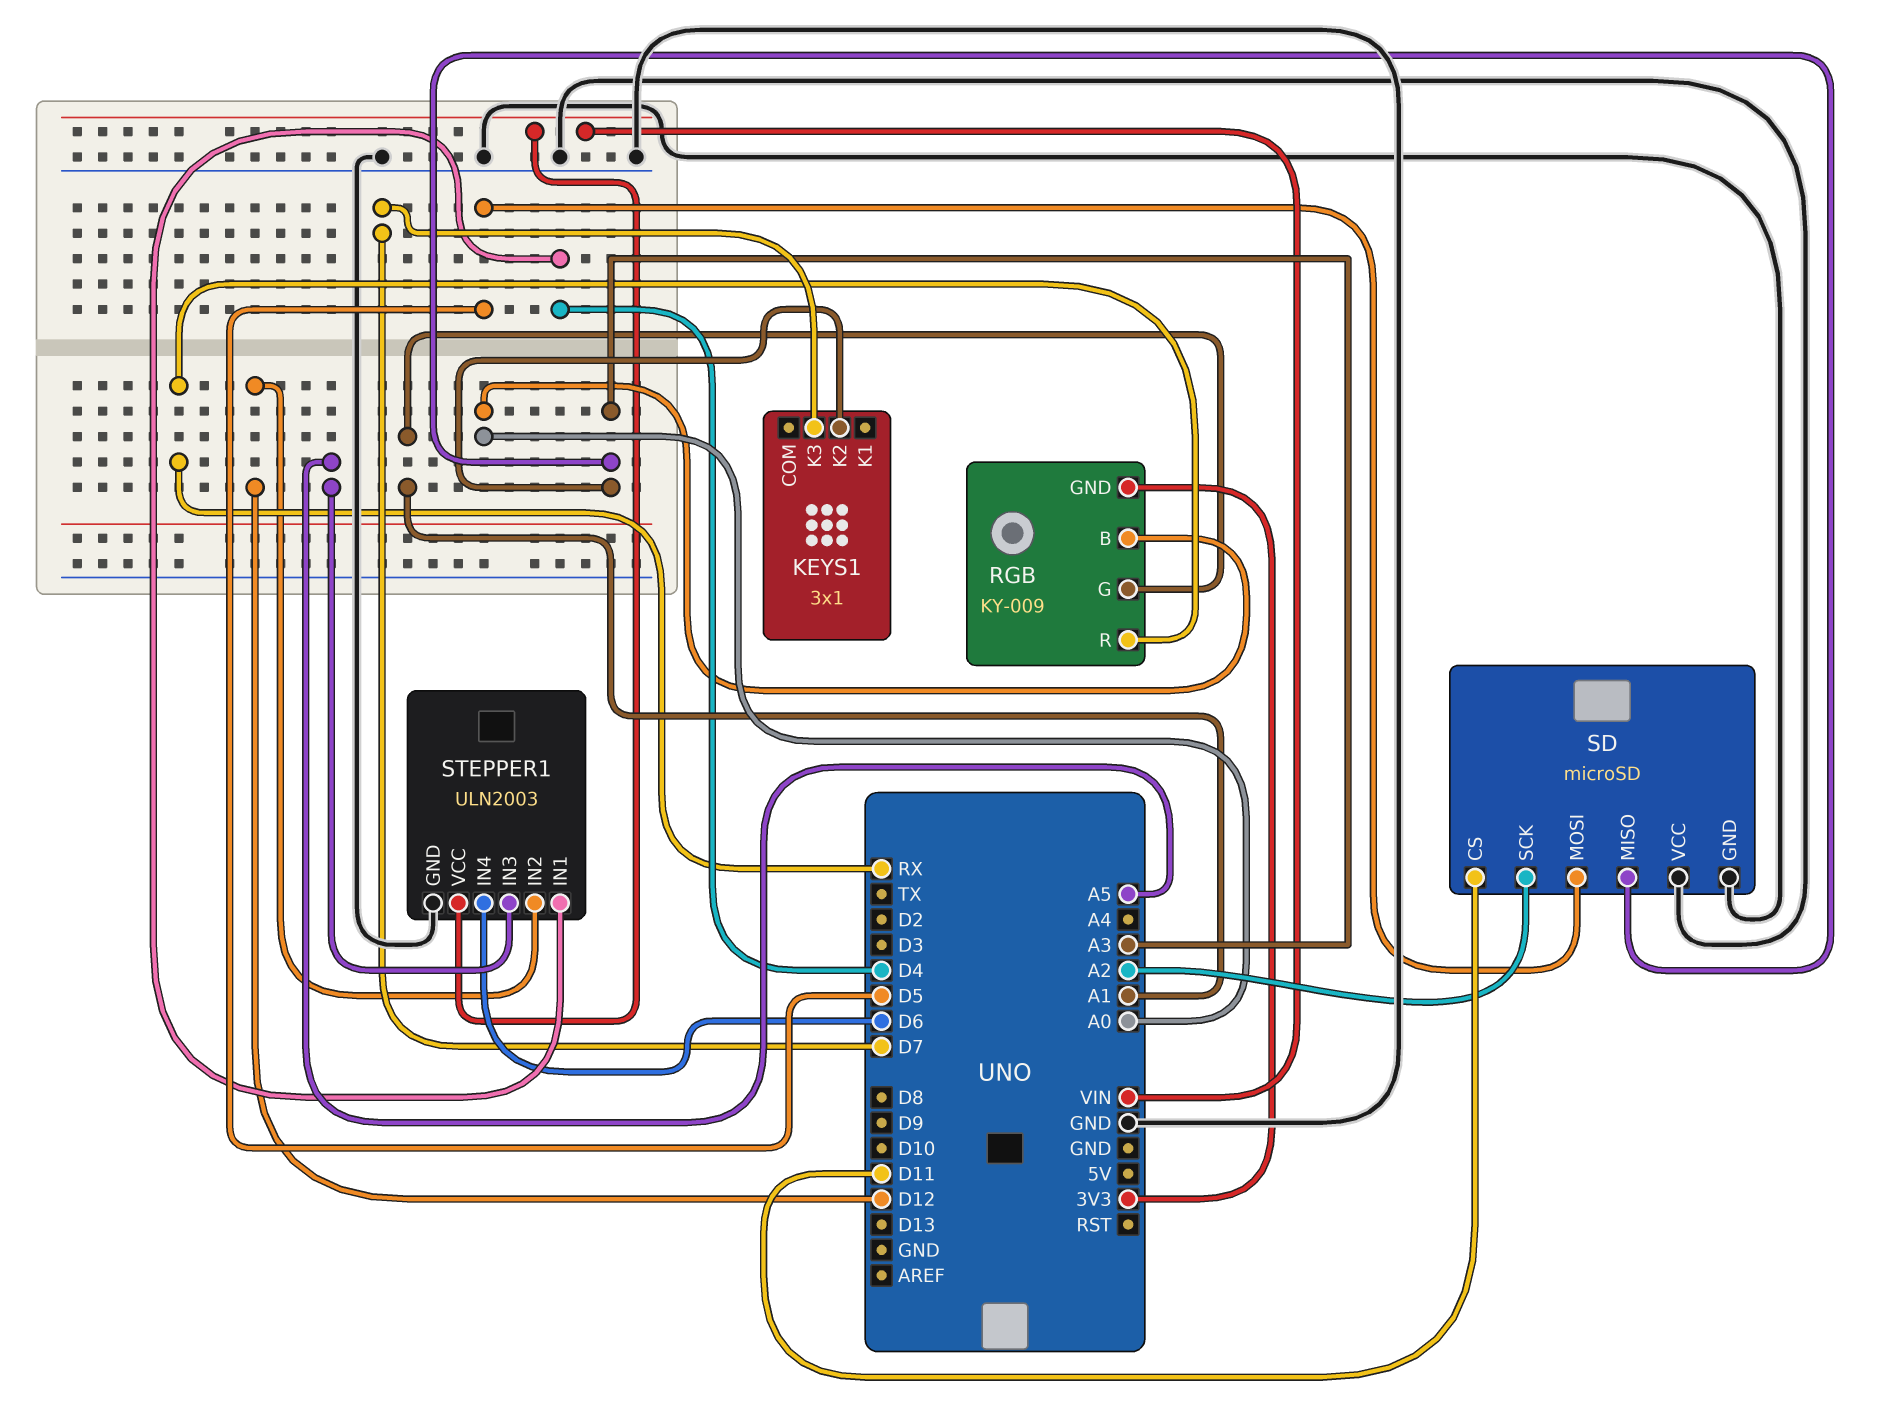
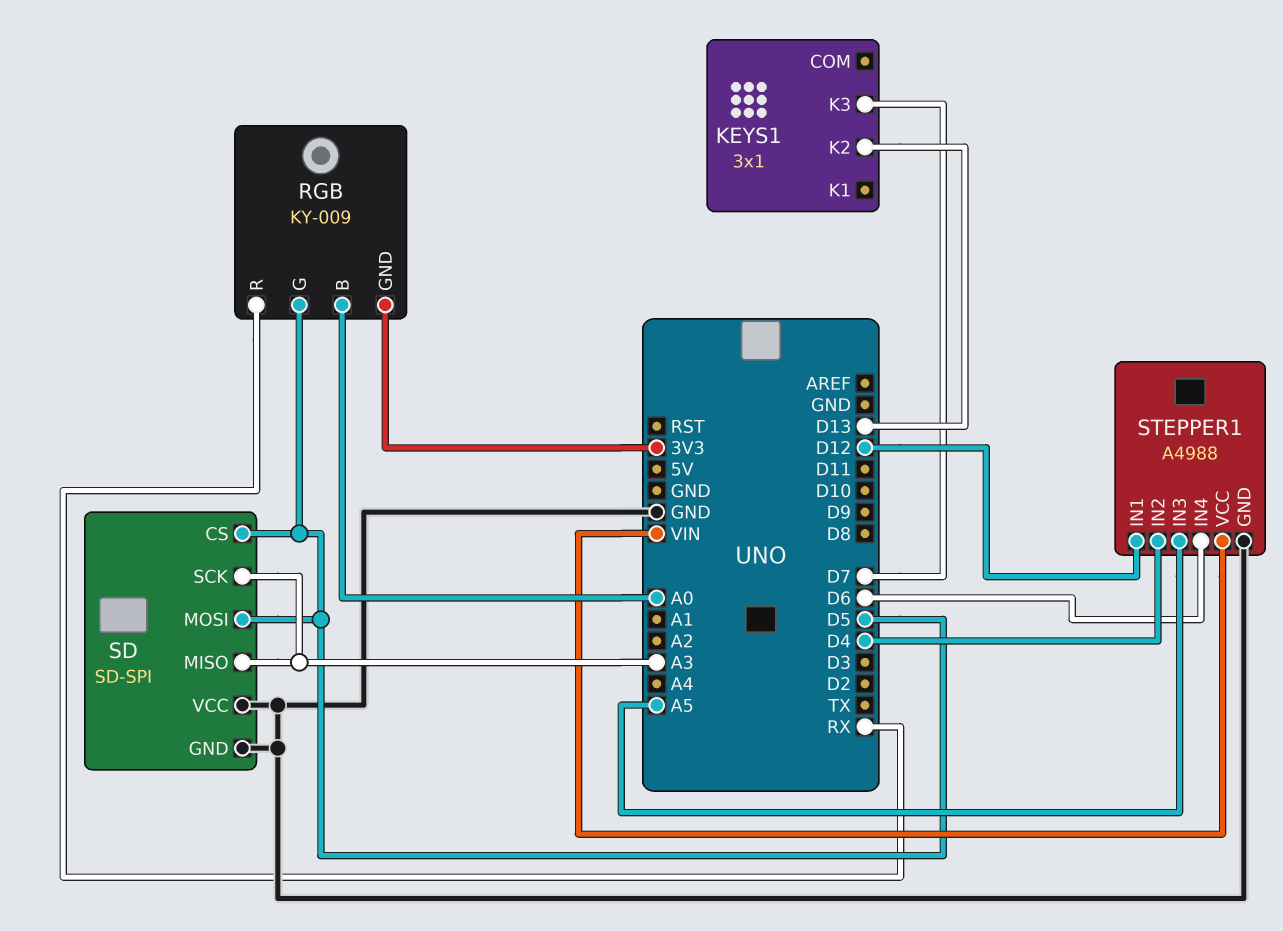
KEYS1 pin K2: A3 -> D13
RGB pin G: A1 -> D5
SD: microSD -> SD-SPI
SD pin CS: D11 -> D5
SD pin SCK: A2 -> A3
STEPPER1: ULN2003 -> A4988
STEPPER1 pin IN1: D4 -> D12
STEPPER1 pin IN2: D12 -> D4

